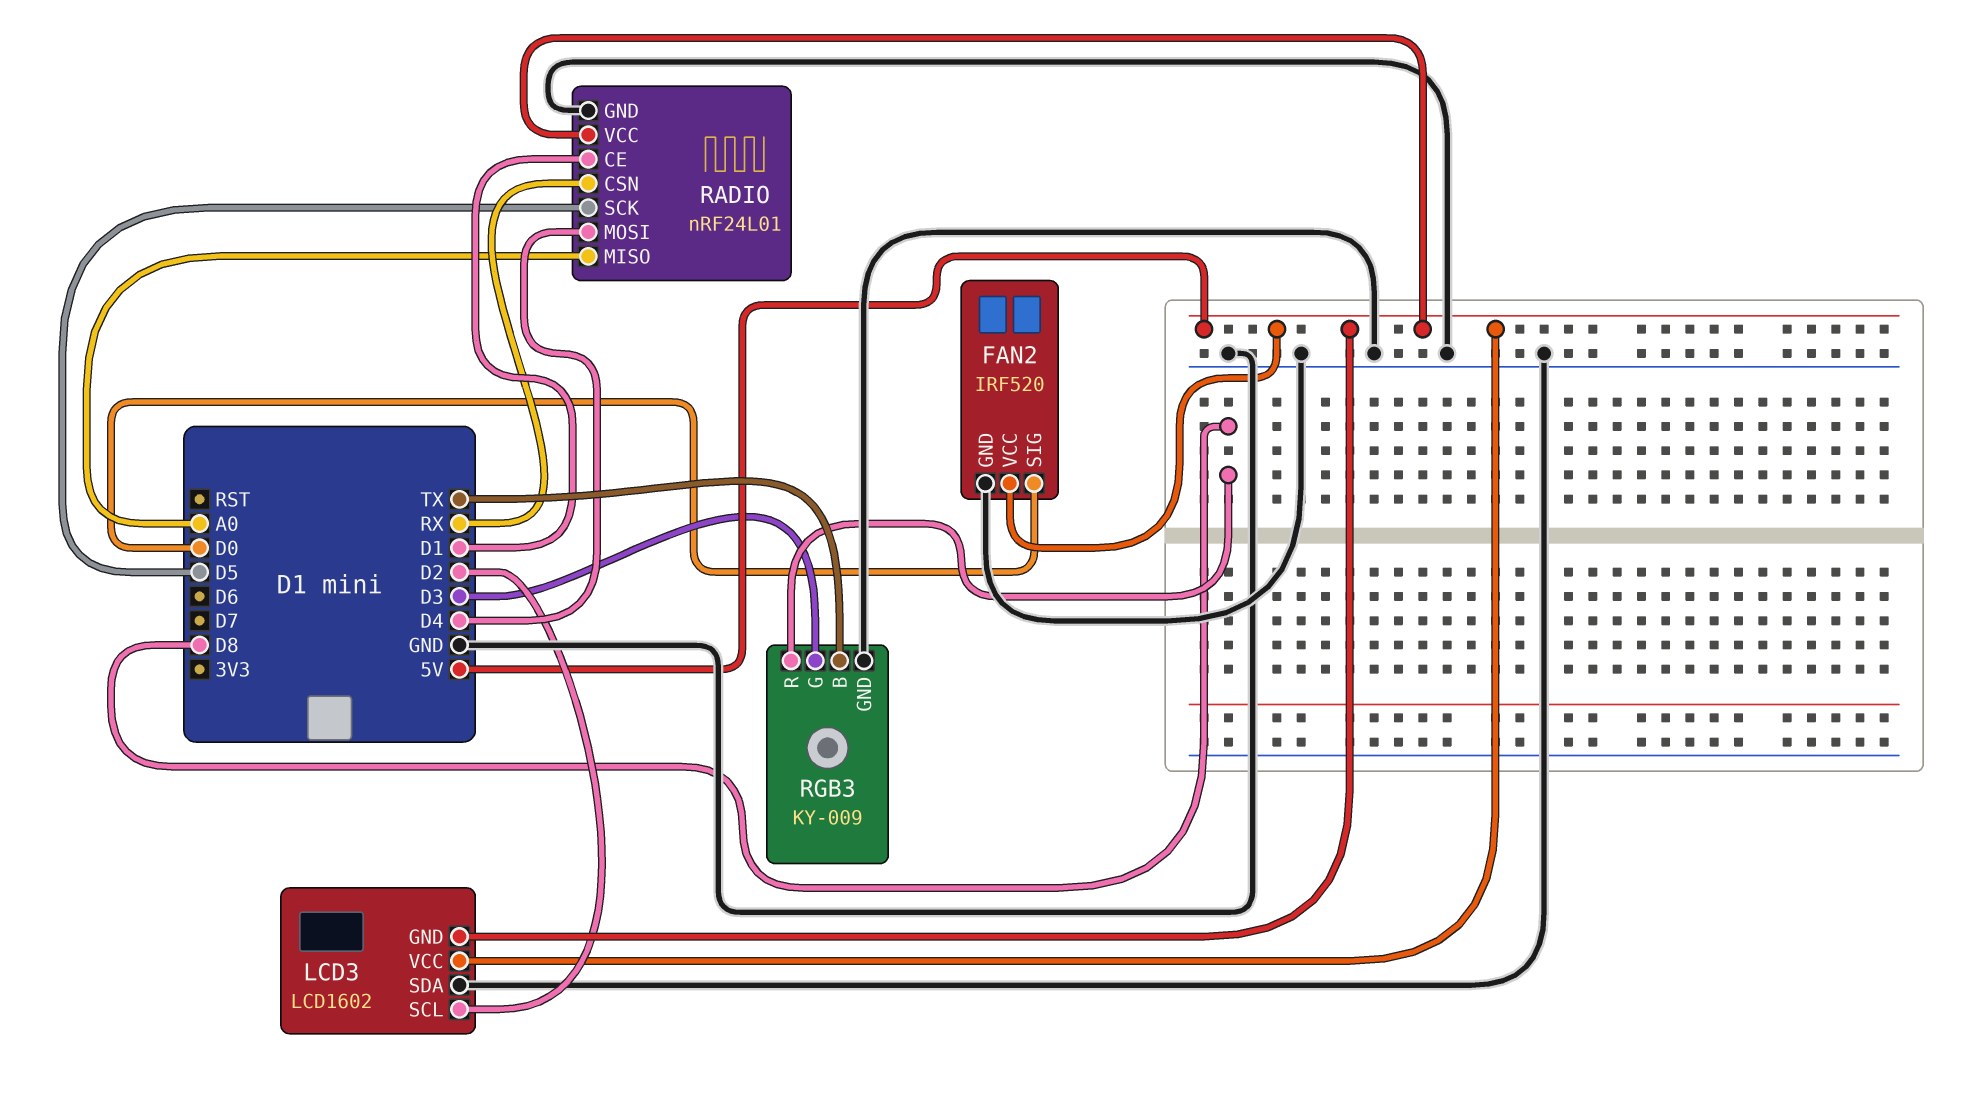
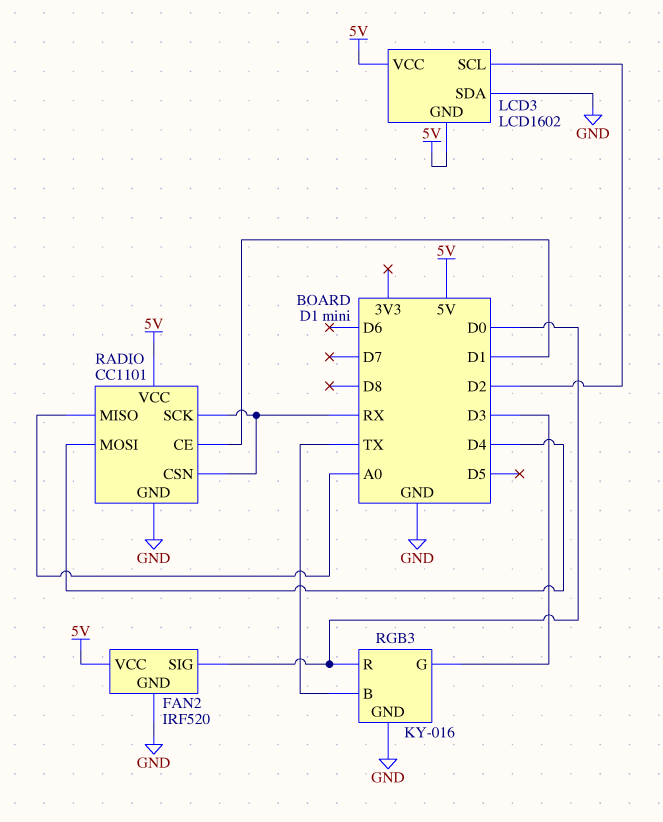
RADIO: nRF24L01 -> CC1101
RADIO pin SCK: D5 -> RX
RGB3: KY-009 -> KY-016
RGB3 pin R: D8 -> D0

